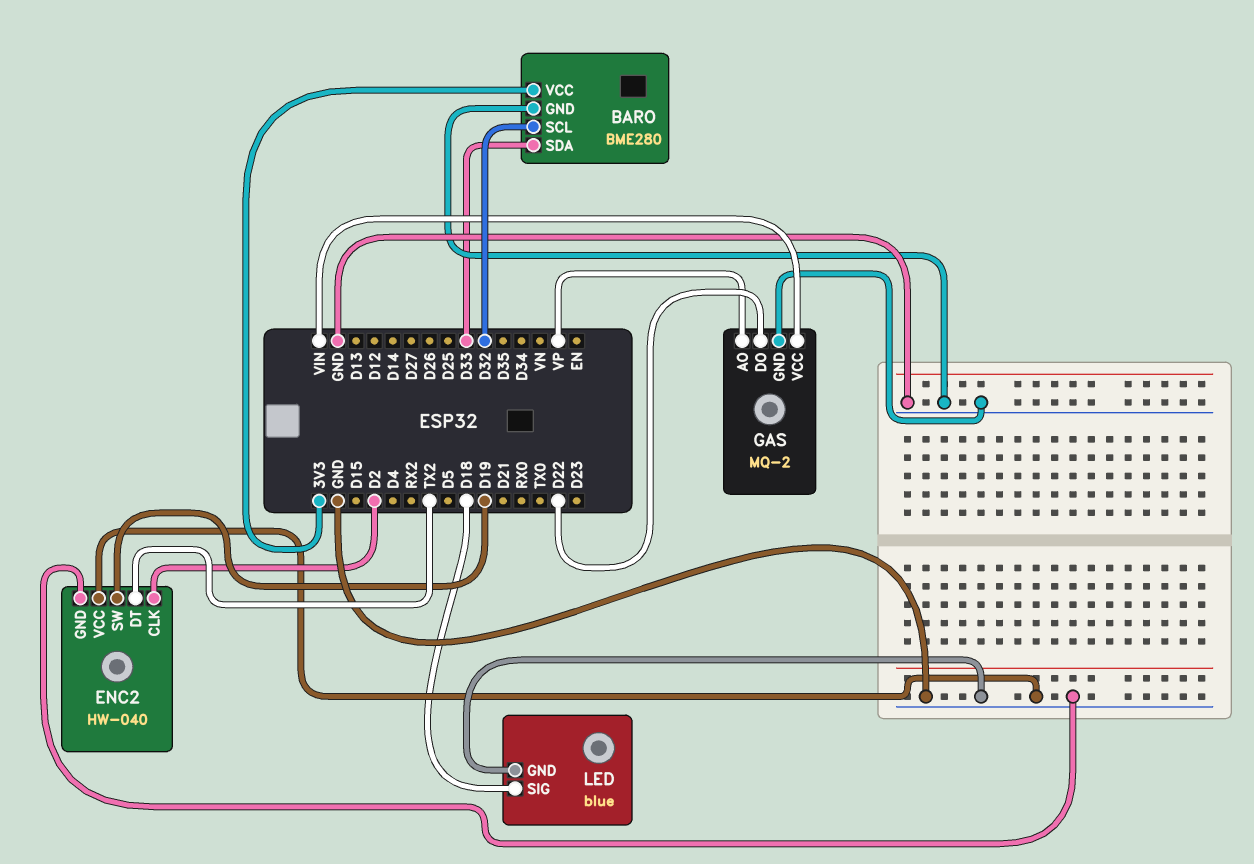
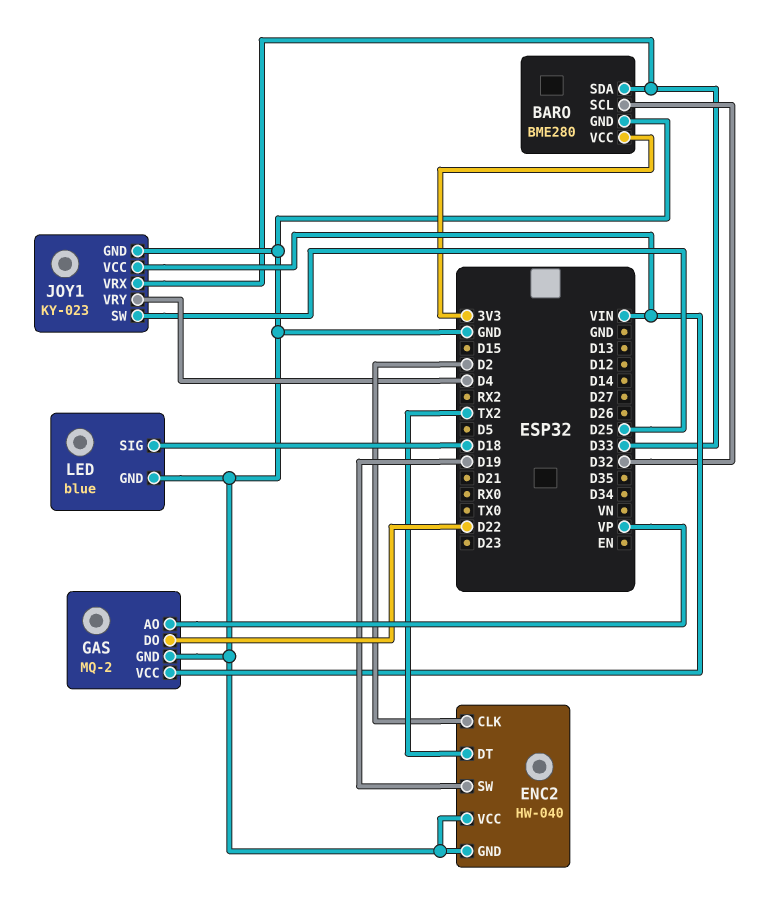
JOY1: none -> KY-023
JOY1 pin GND: none -> GND
JOY1 pin SW: none -> D25
JOY1 pin VCC: none -> VIN
JOY1 pin VRX: none -> D33
JOY1 pin VRY: none -> D4

